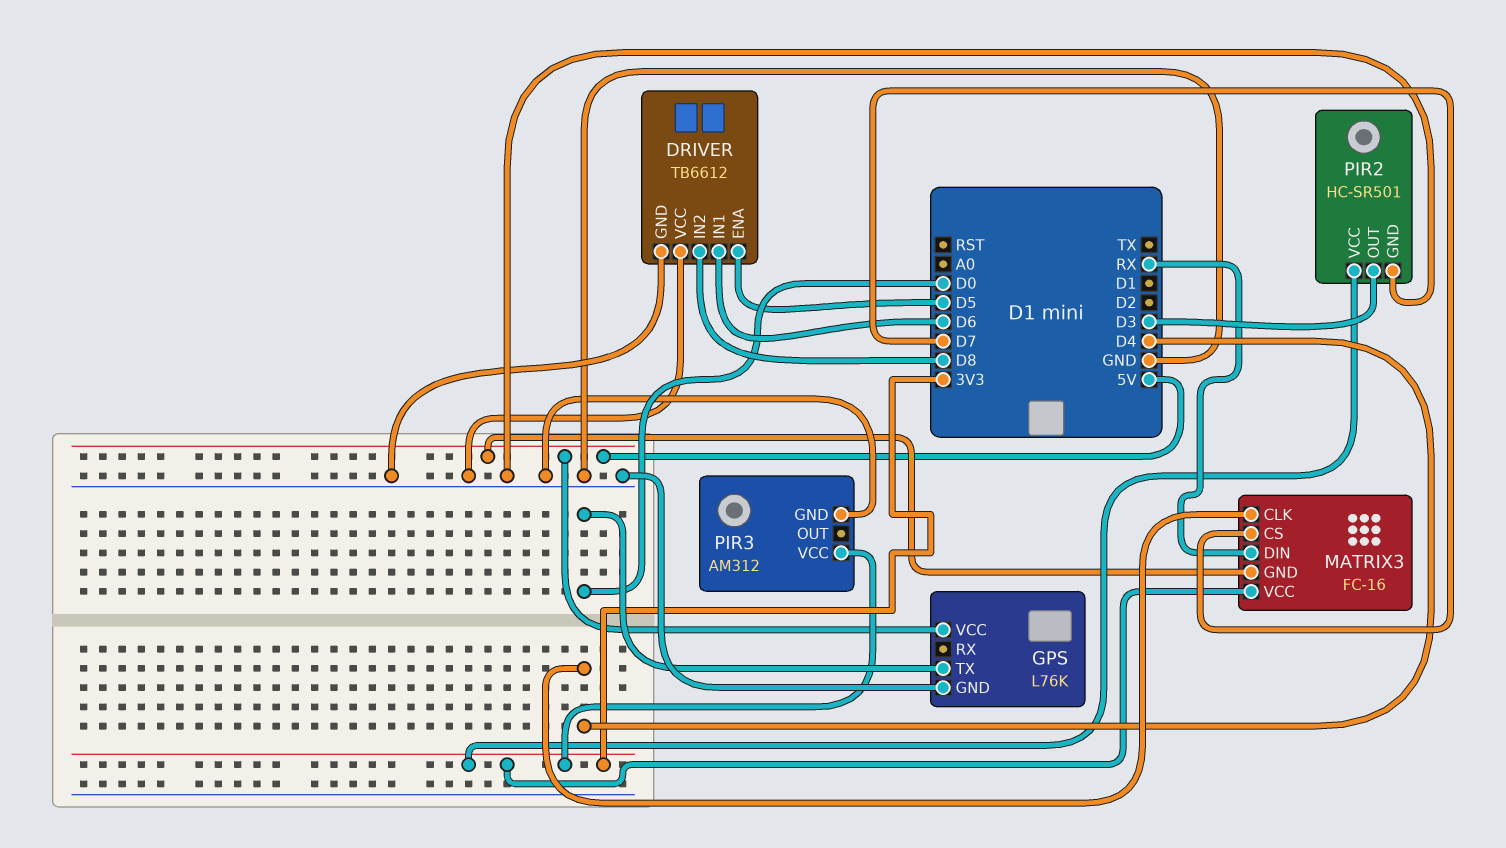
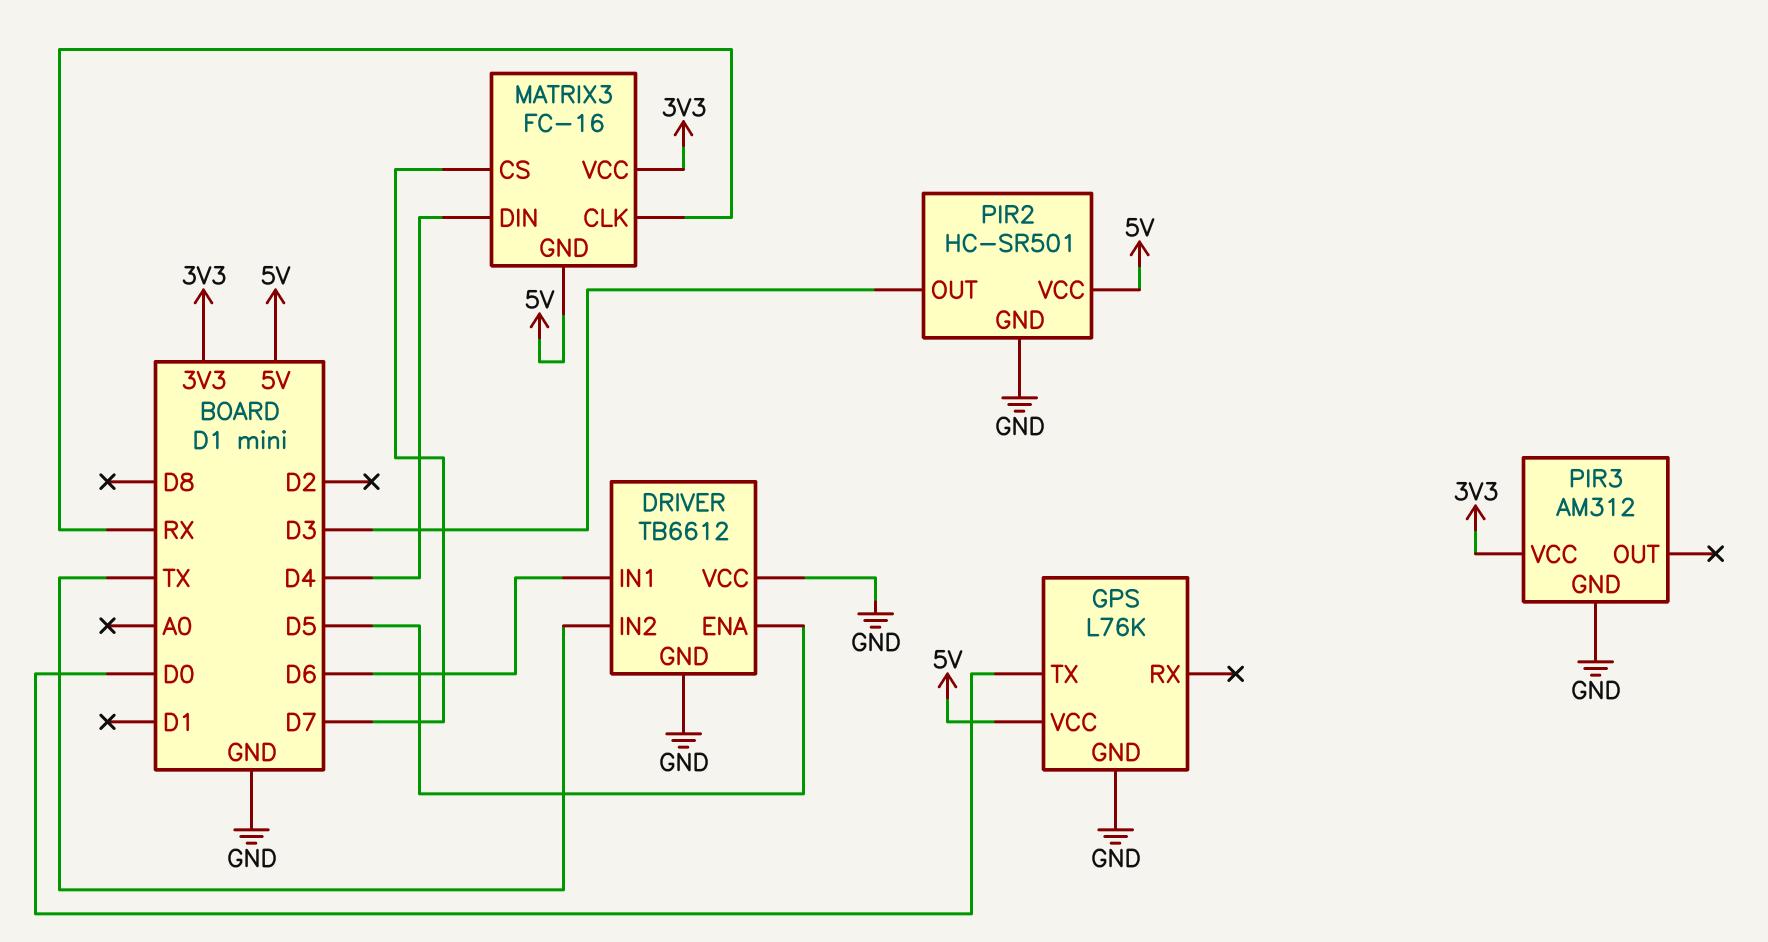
DRIVER pin IN2: D8 -> TX
MATRIX3 pin CLK: D4 -> RX
MATRIX3 pin DIN: RX -> D4
PIR2 pin VCC: 3V3 -> 5V

